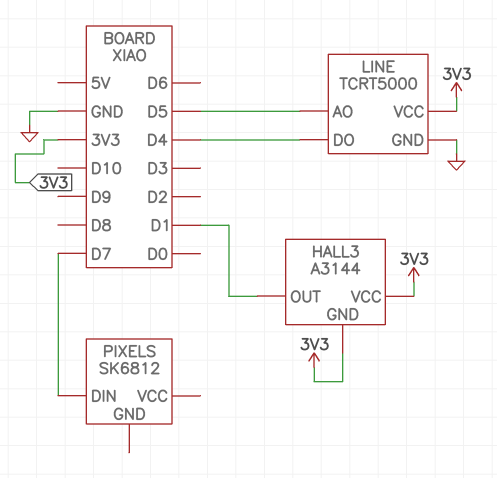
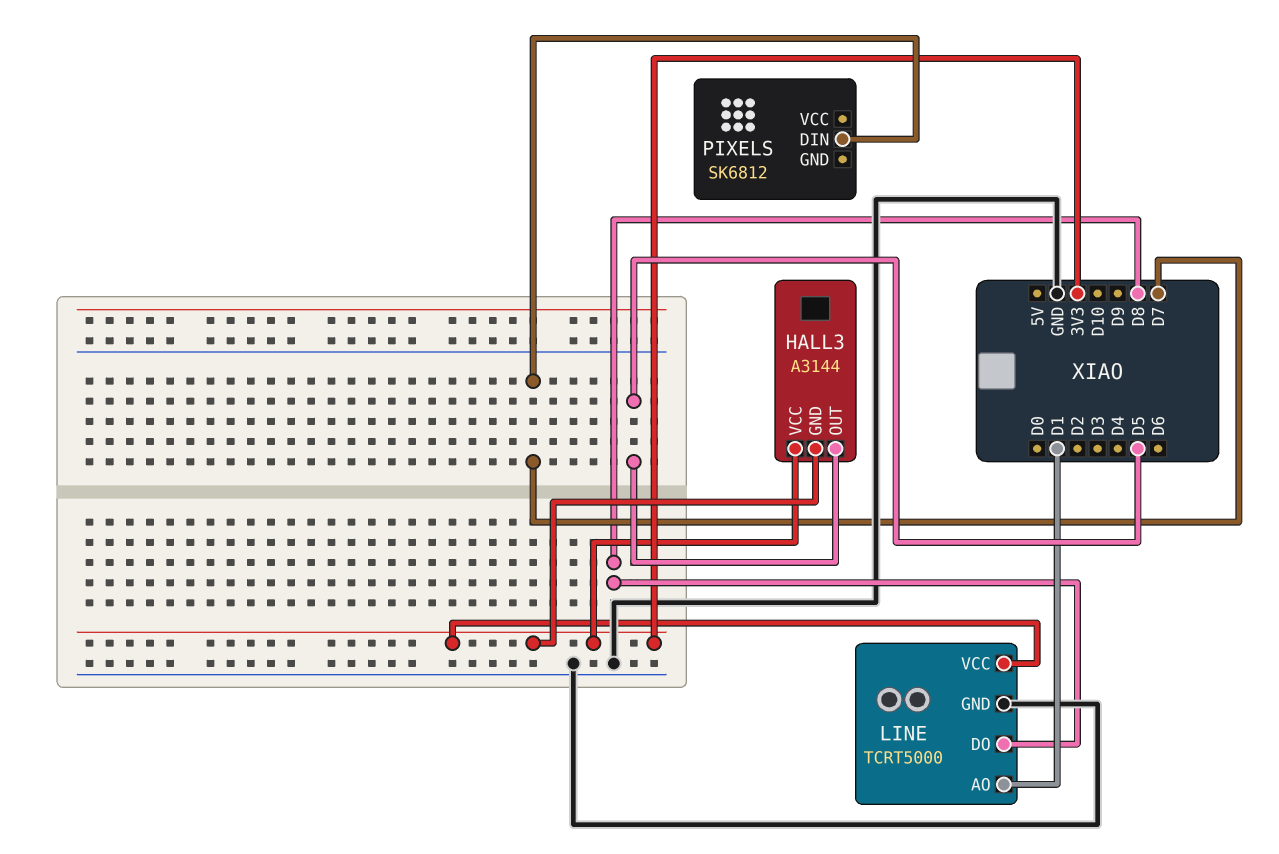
HALL3 pin OUT: D1 -> D5
LINE pin AO: D5 -> D1
LINE pin DO: D4 -> D8

